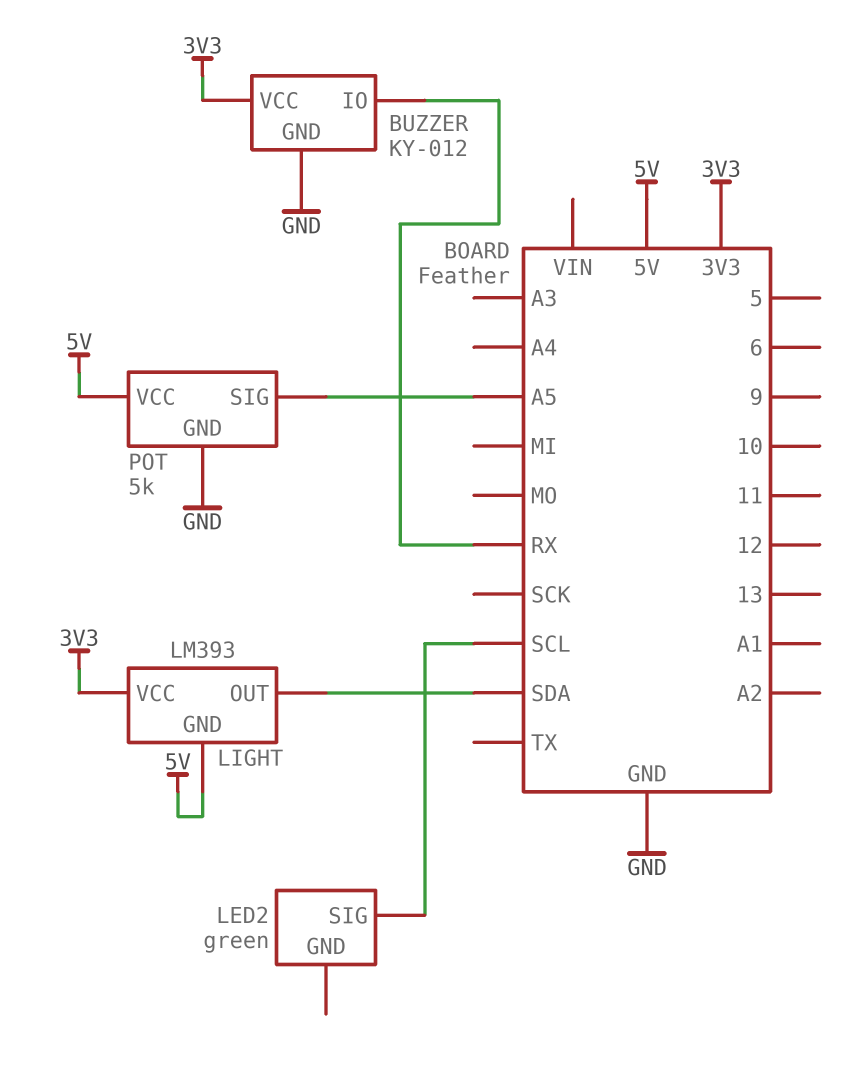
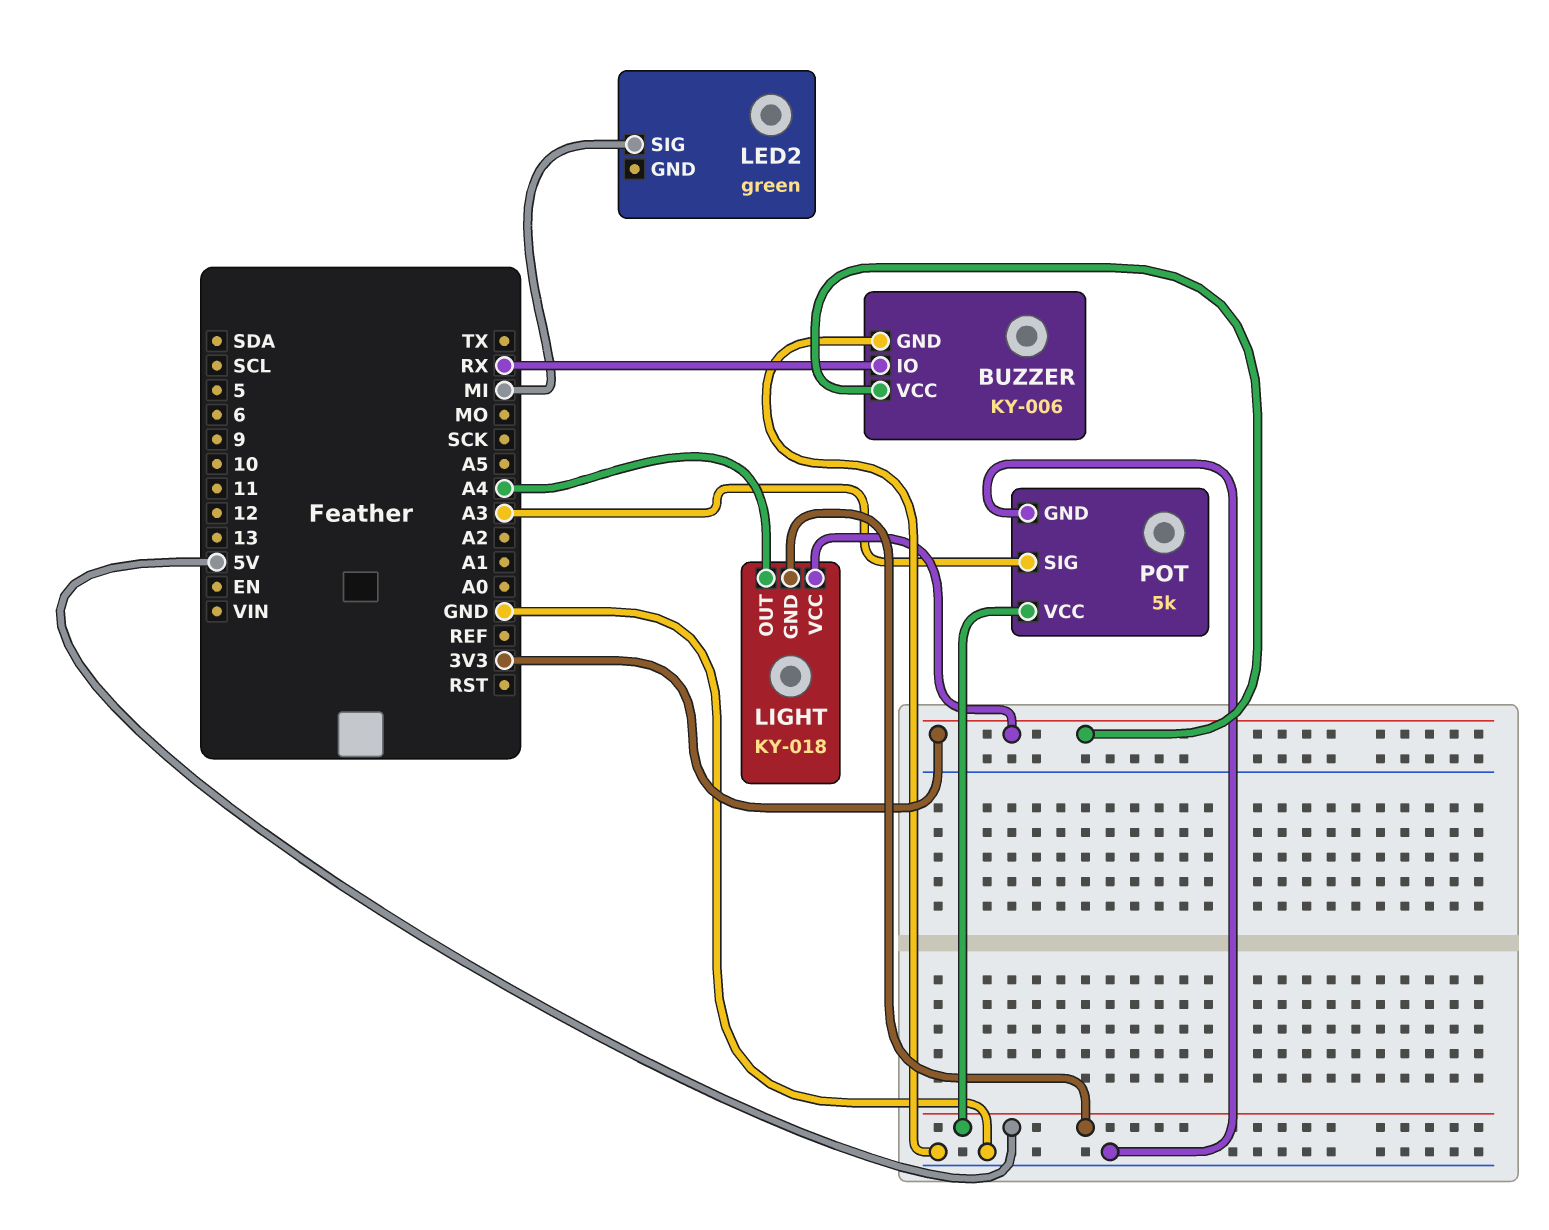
BUZZER: KY-012 -> KY-006
LED2 pin SIG: SCL -> MI
LIGHT: LM393 -> KY-018
LIGHT pin OUT: SDA -> A4
POT pin SIG: A5 -> A3

